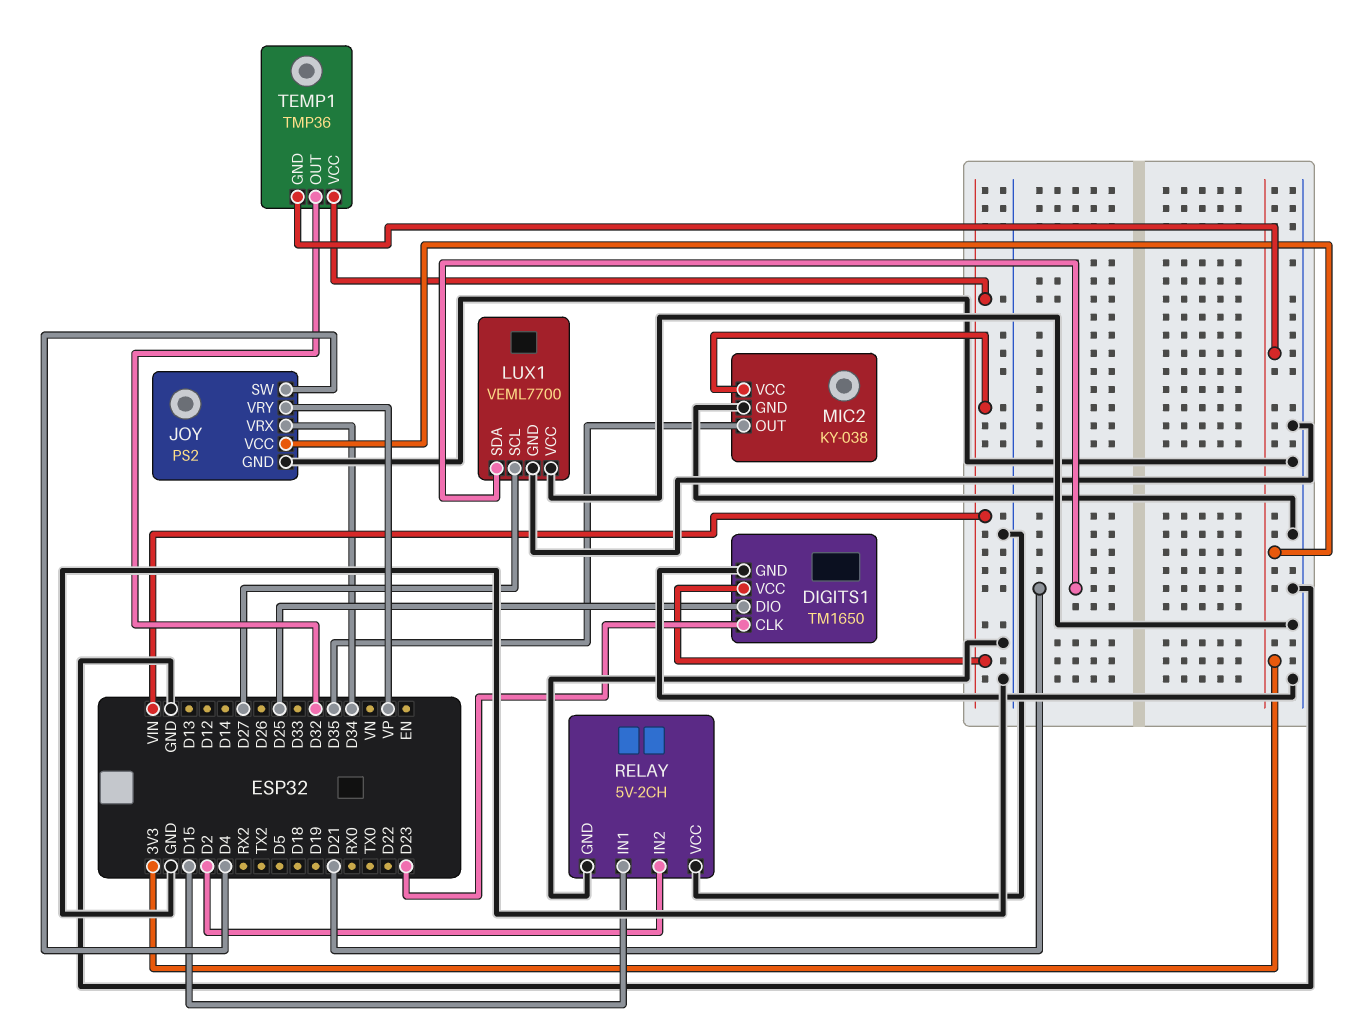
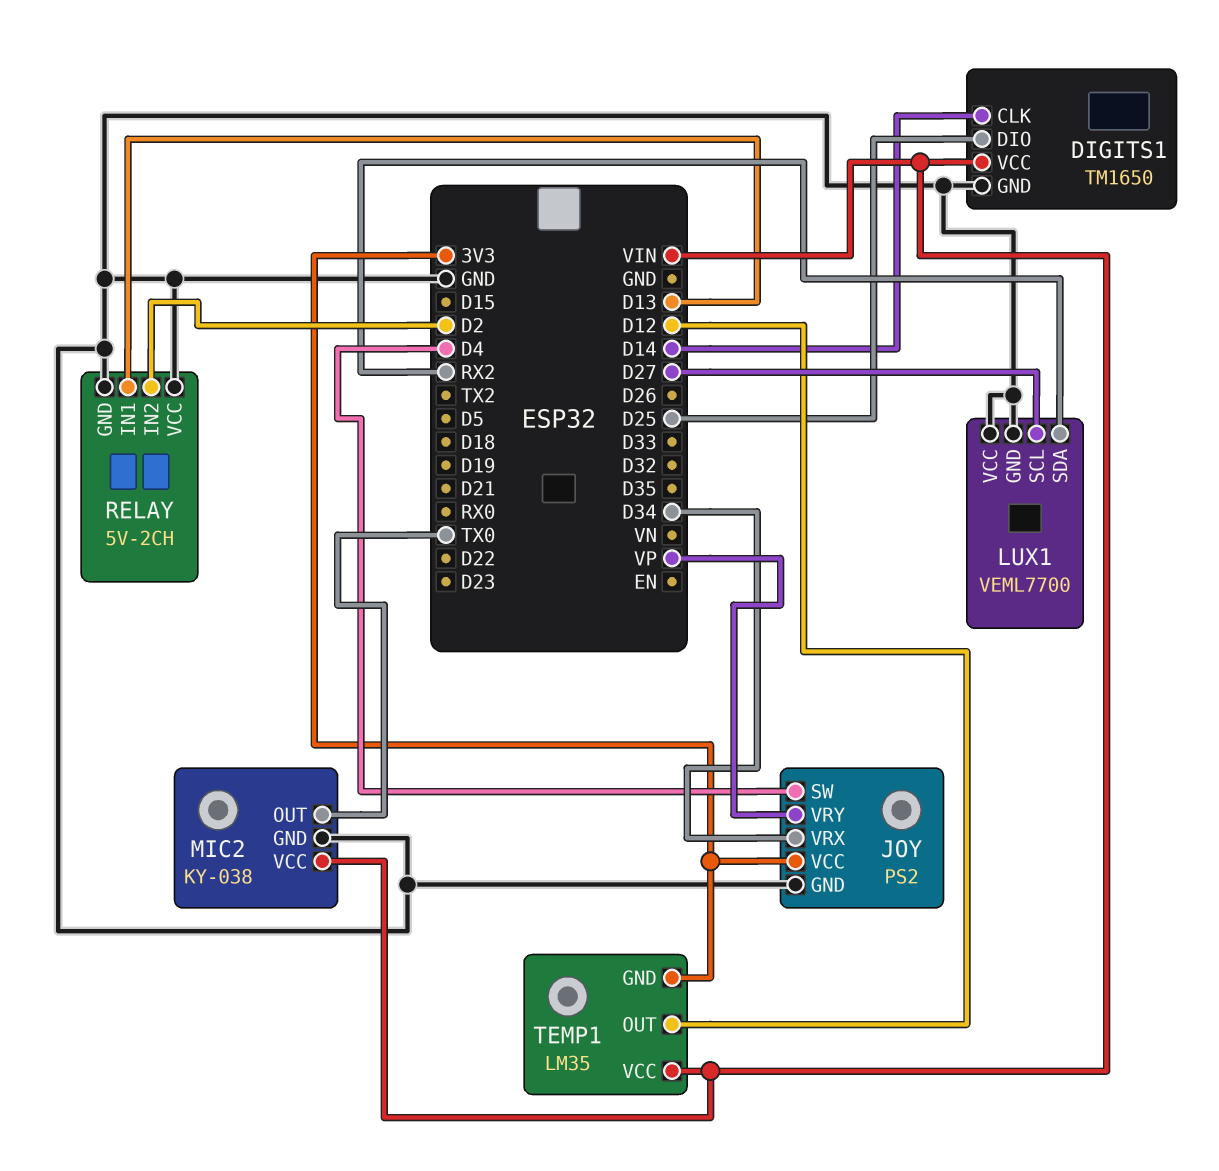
DIGITS1 pin CLK: D23 -> D14
LUX1 pin SDA: D21 -> RX2
MIC2 pin OUT: D35 -> TX0
RELAY pin IN1: D15 -> D13
TEMP1: TMP36 -> LM35
TEMP1 pin OUT: D32 -> D12

